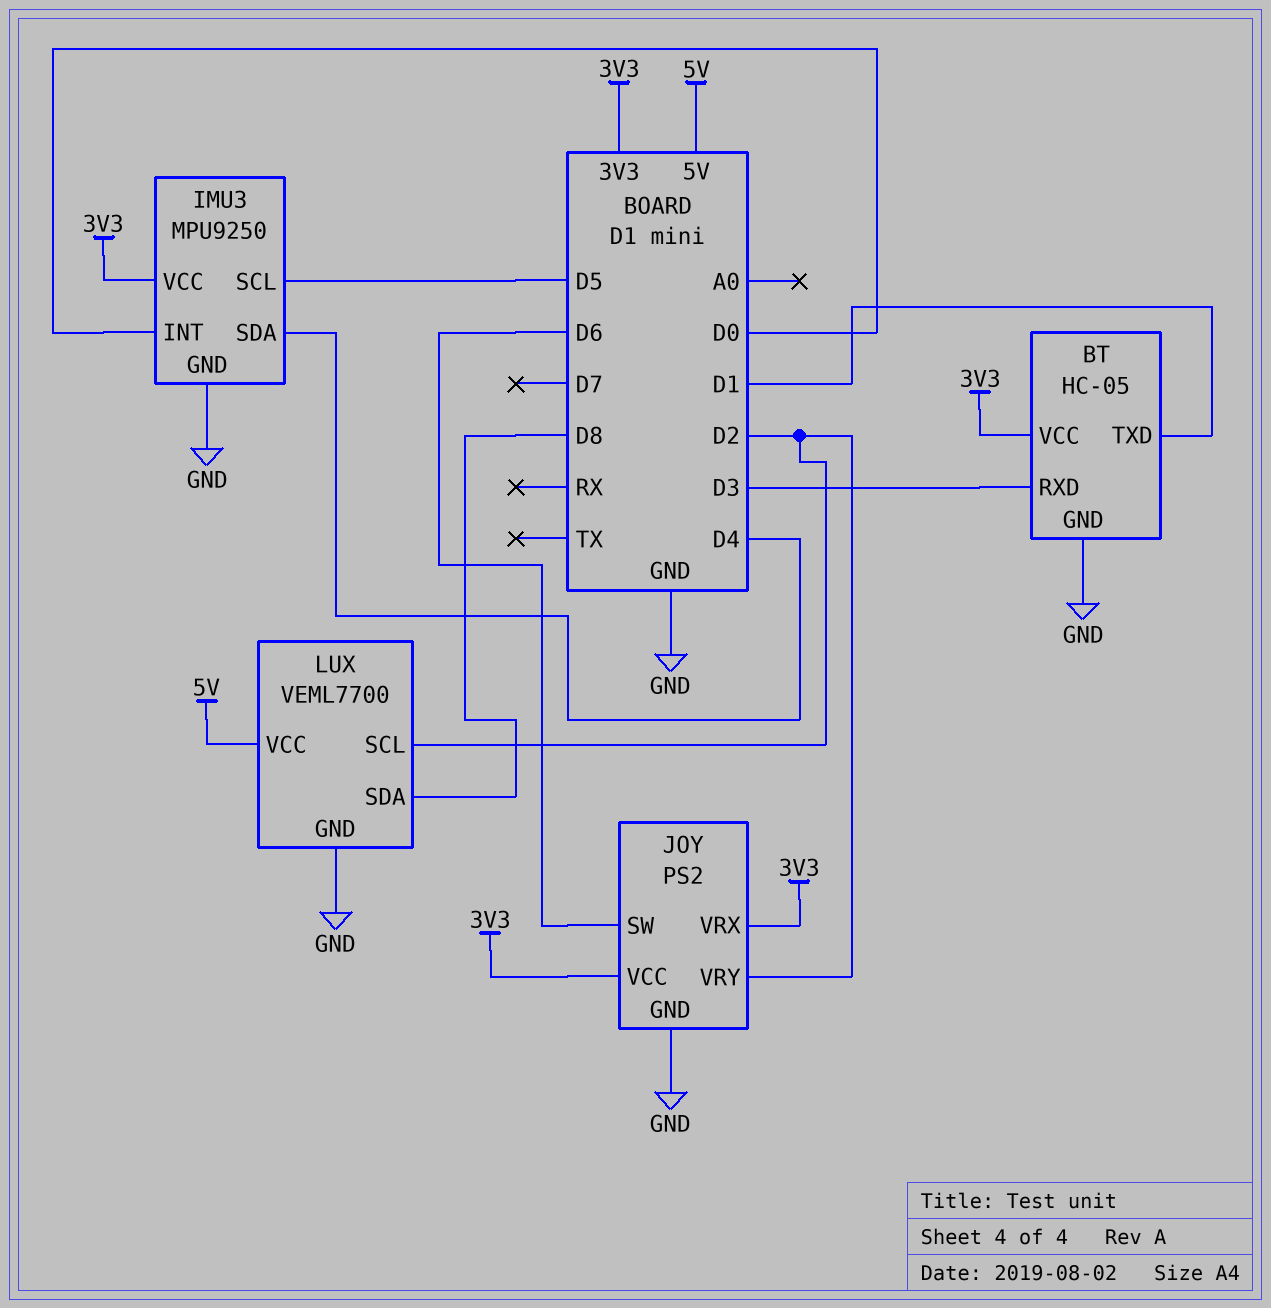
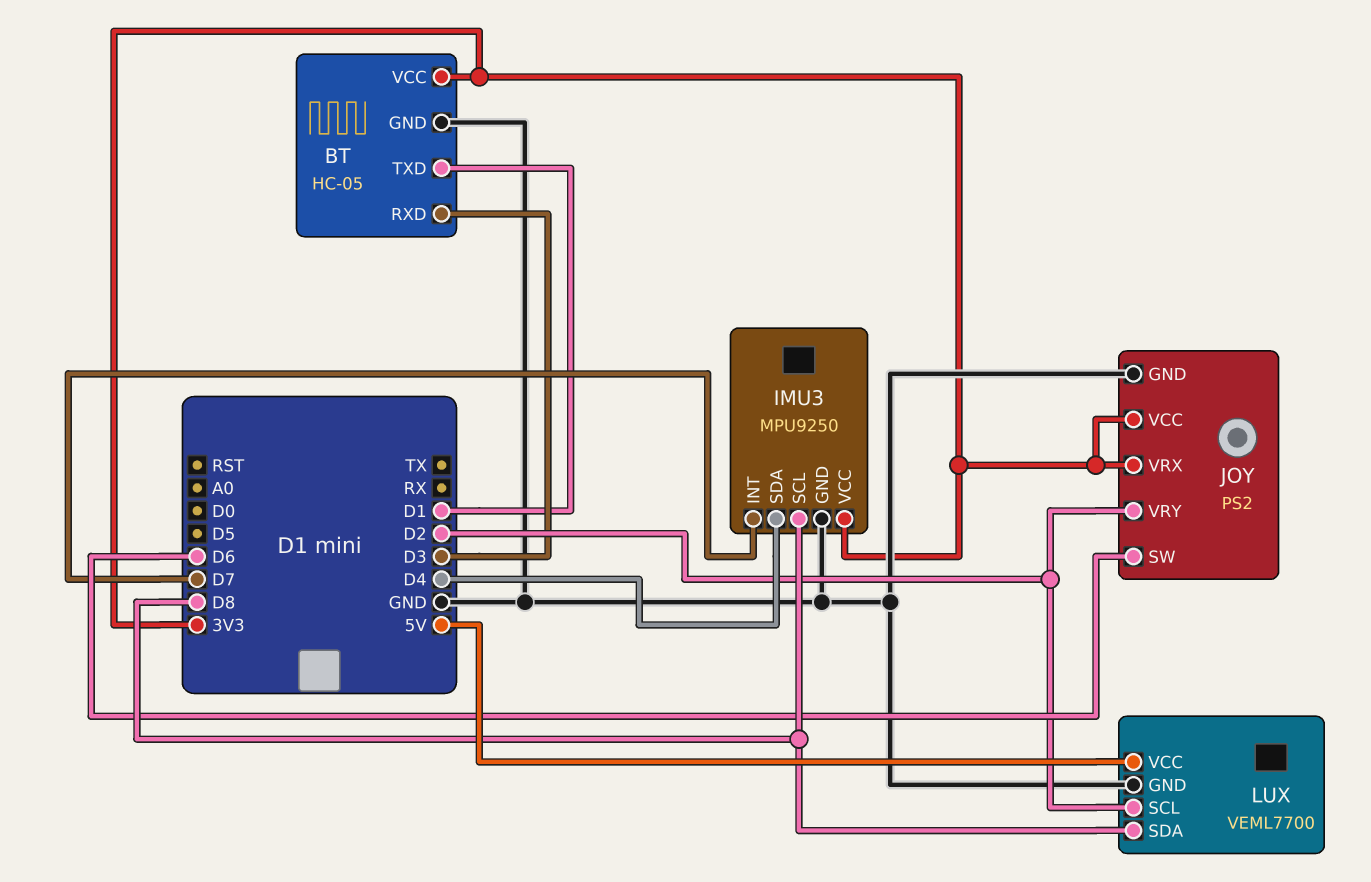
IMU3 pin INT: D0 -> D7
IMU3 pin SCL: D5 -> D8

